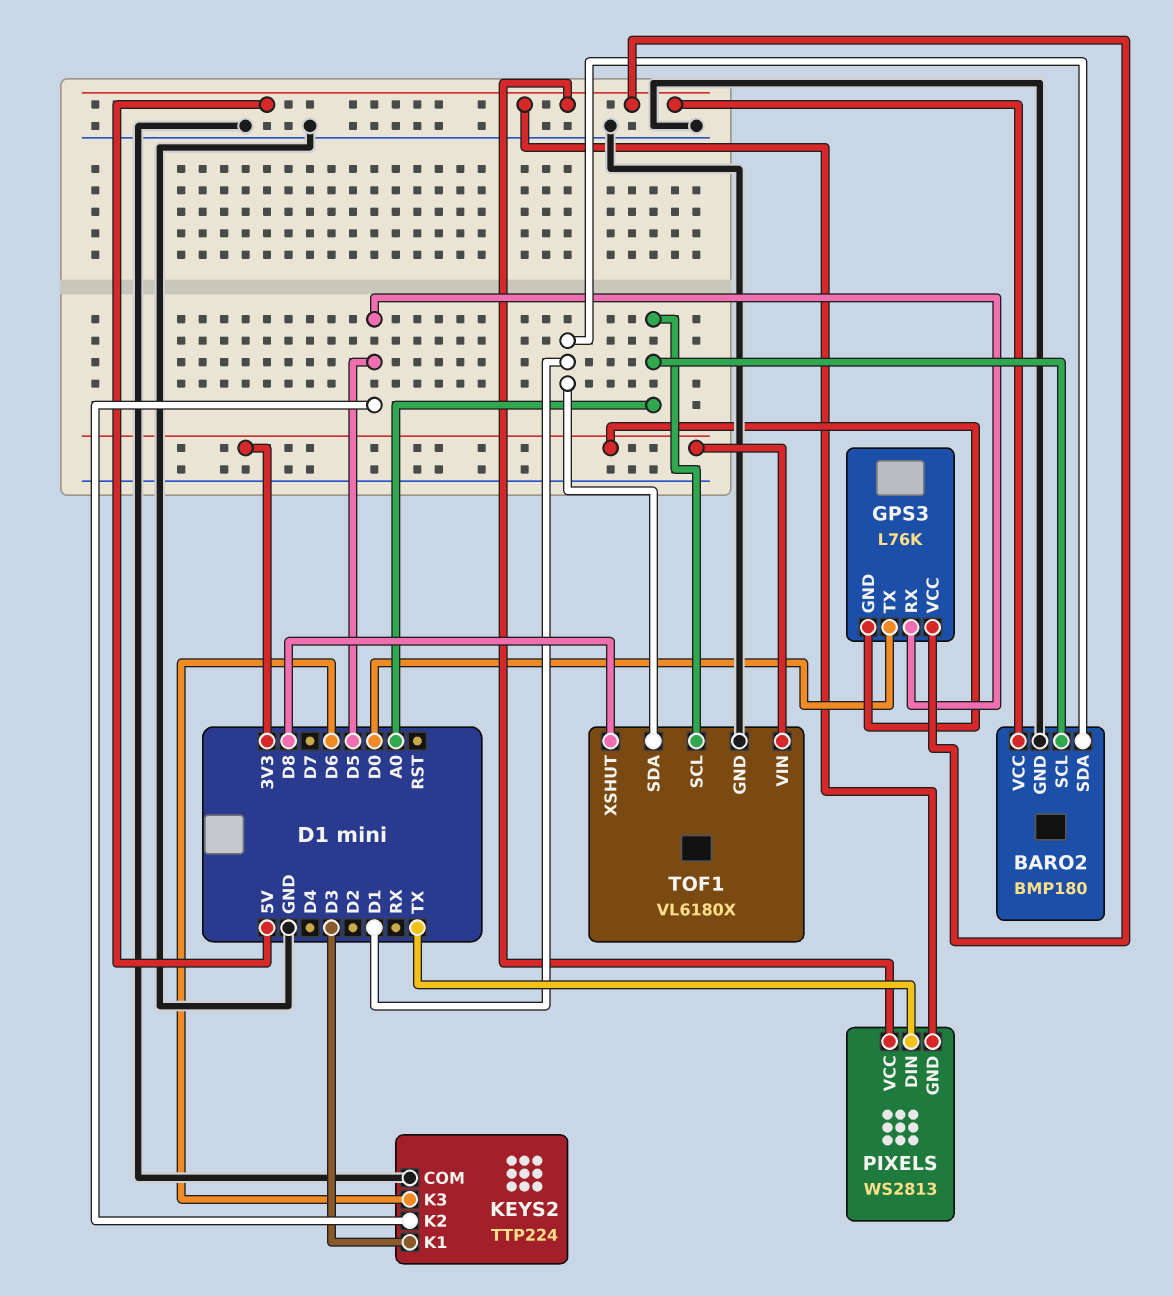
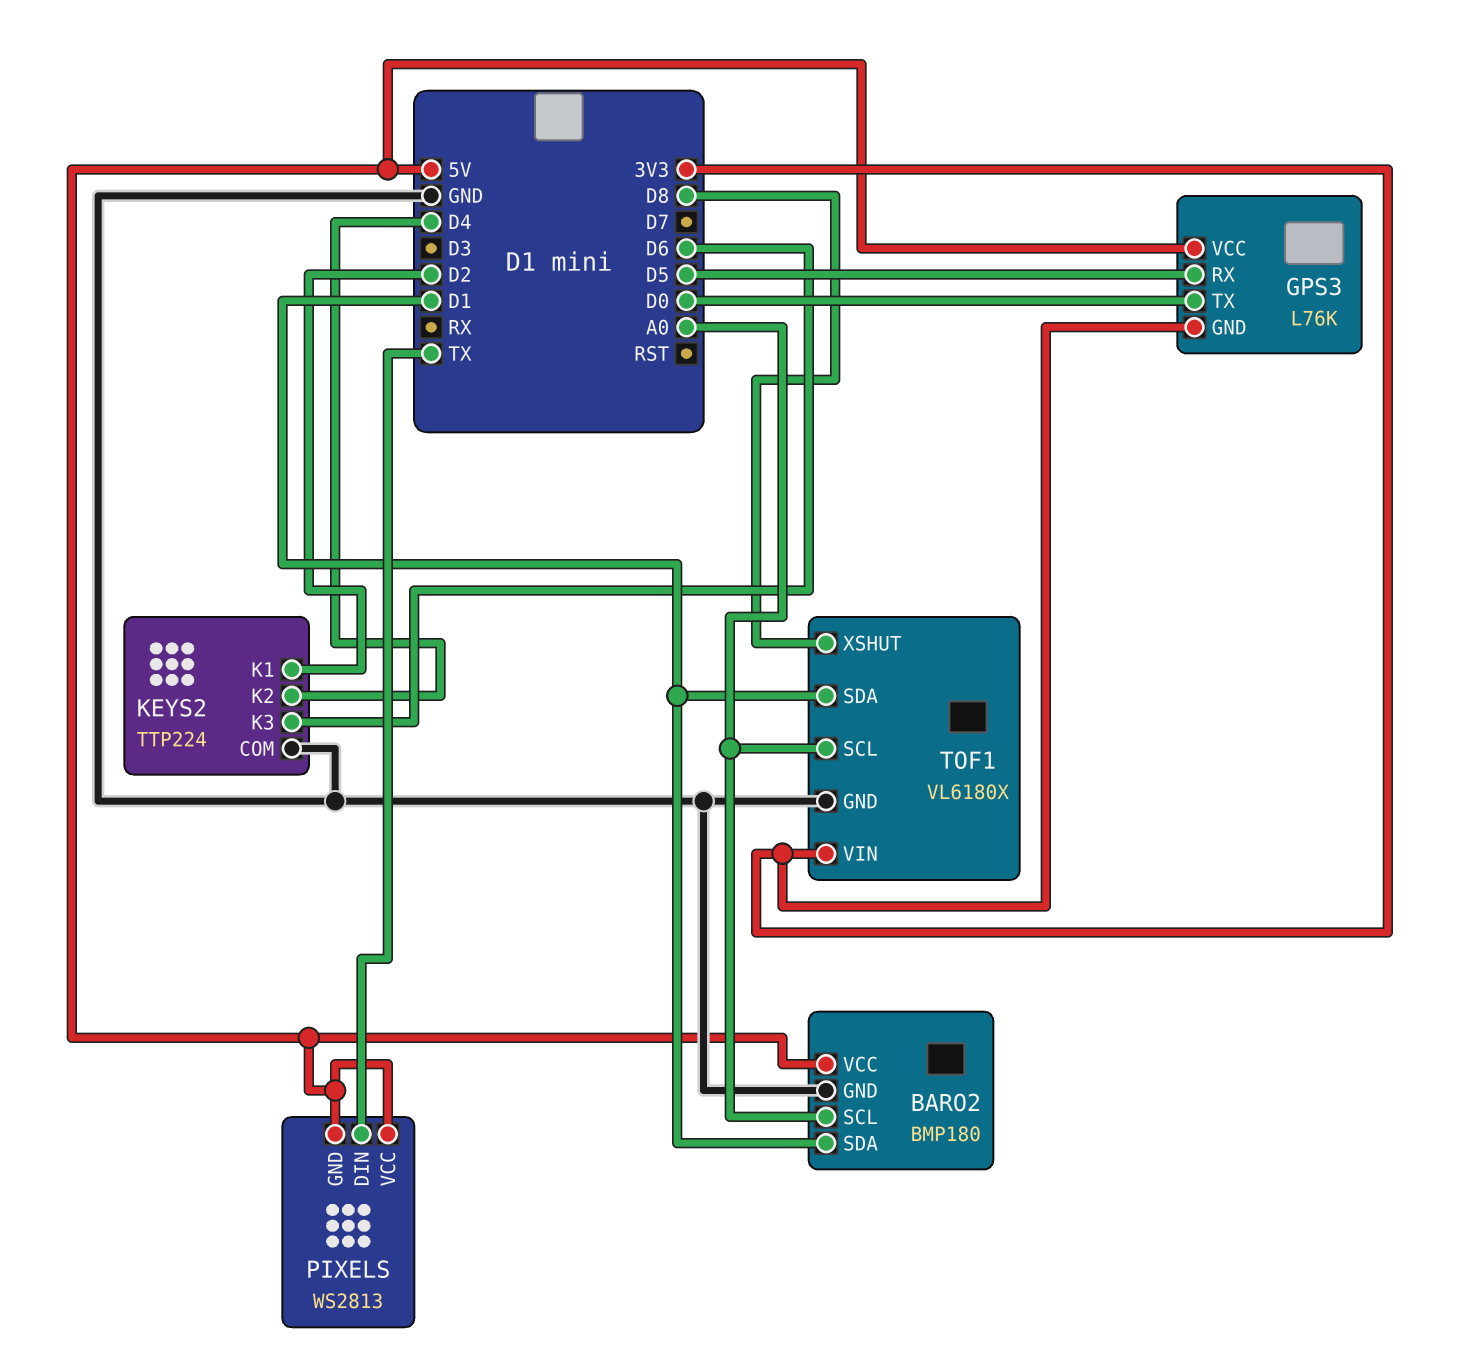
KEYS2 pin K1: D3 -> D2
KEYS2 pin K2: D5 -> D4

